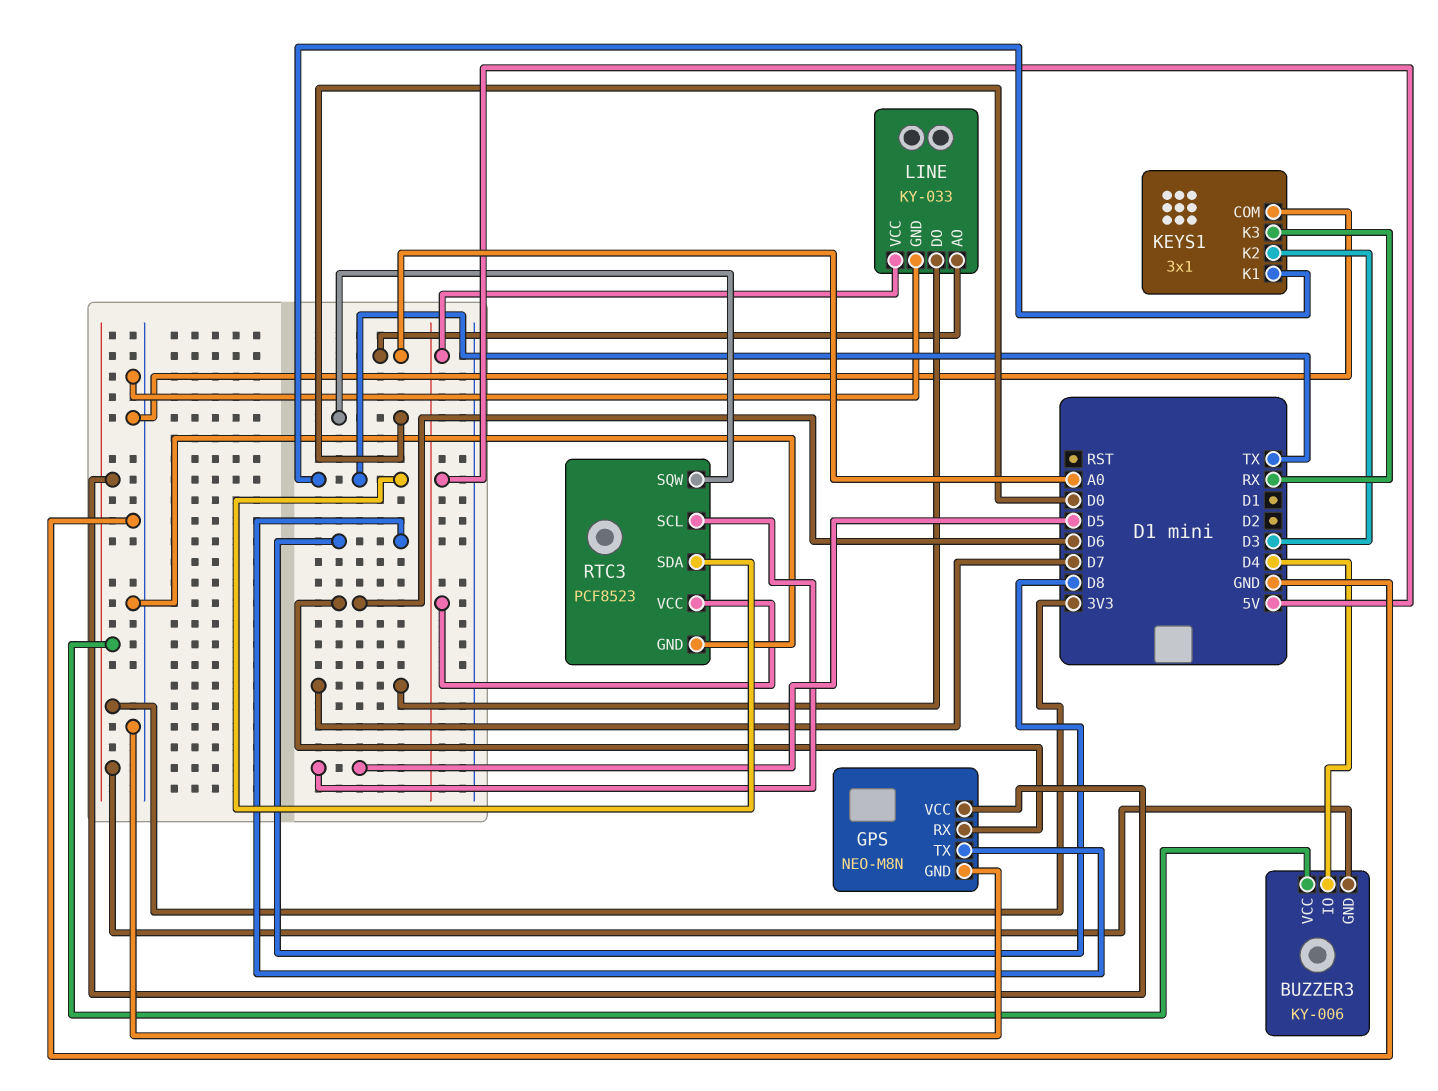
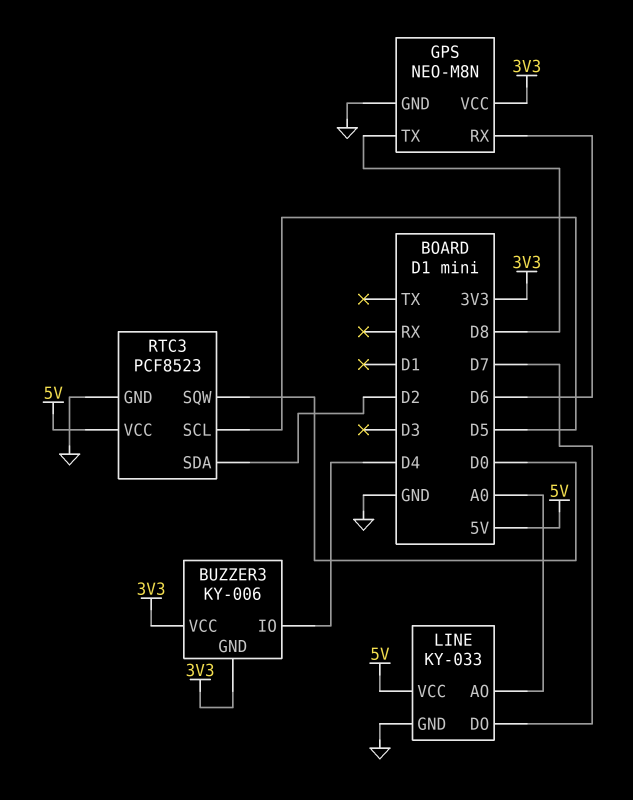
KEYS1: 3x1 -> none
KEYS1 pin COM: GND -> none
KEYS1 pin K1: TX -> none
KEYS1 pin K2: D3 -> none
KEYS1 pin K3: RX -> none
RTC3 pin SDA: TX -> D2

